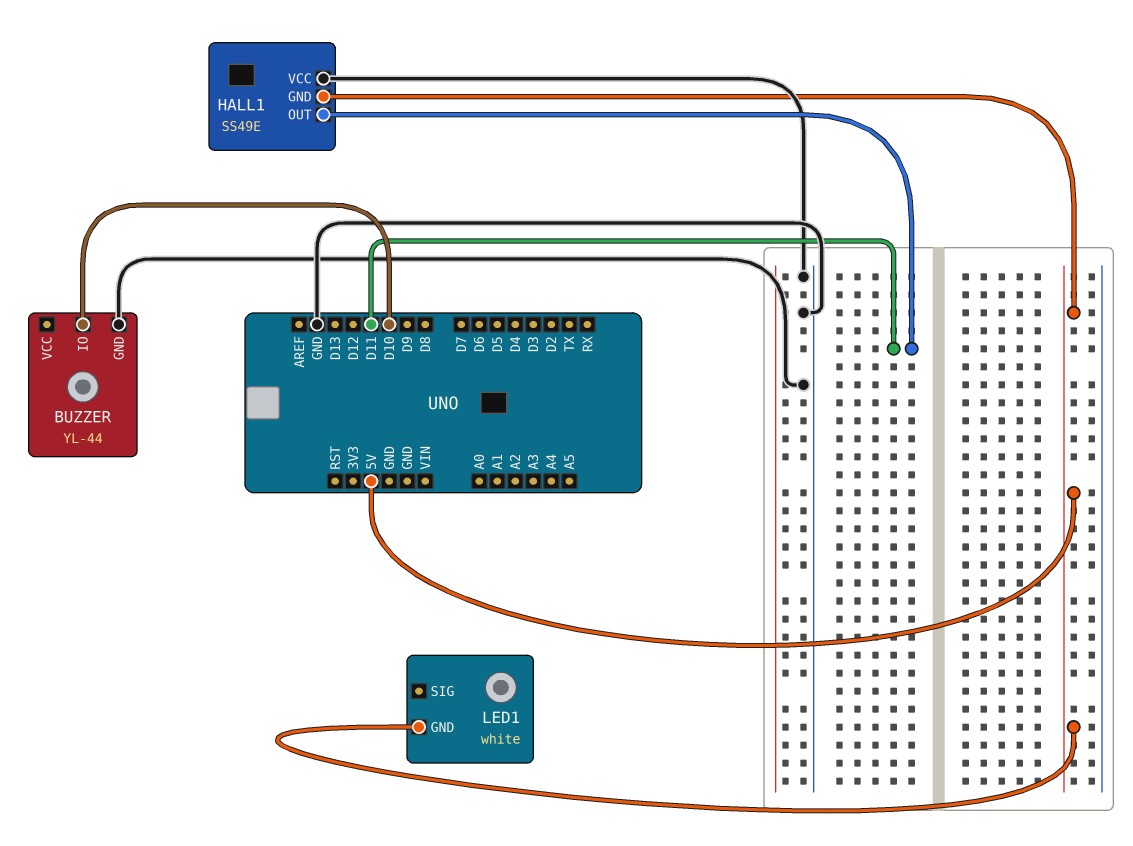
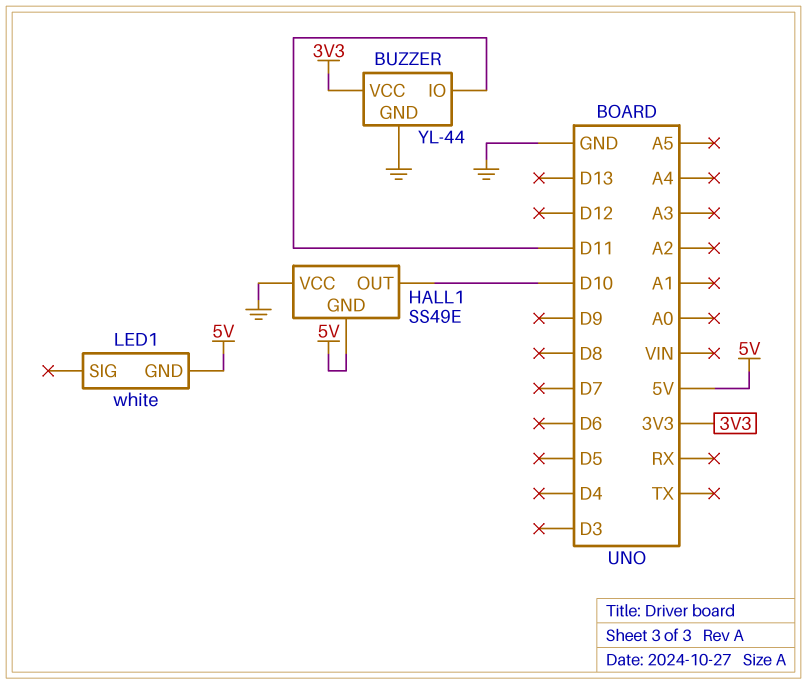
BUZZER pin IO: D10 -> D11
BUZZER pin VCC: none -> 3V3
HALL1 pin OUT: D11 -> D10

